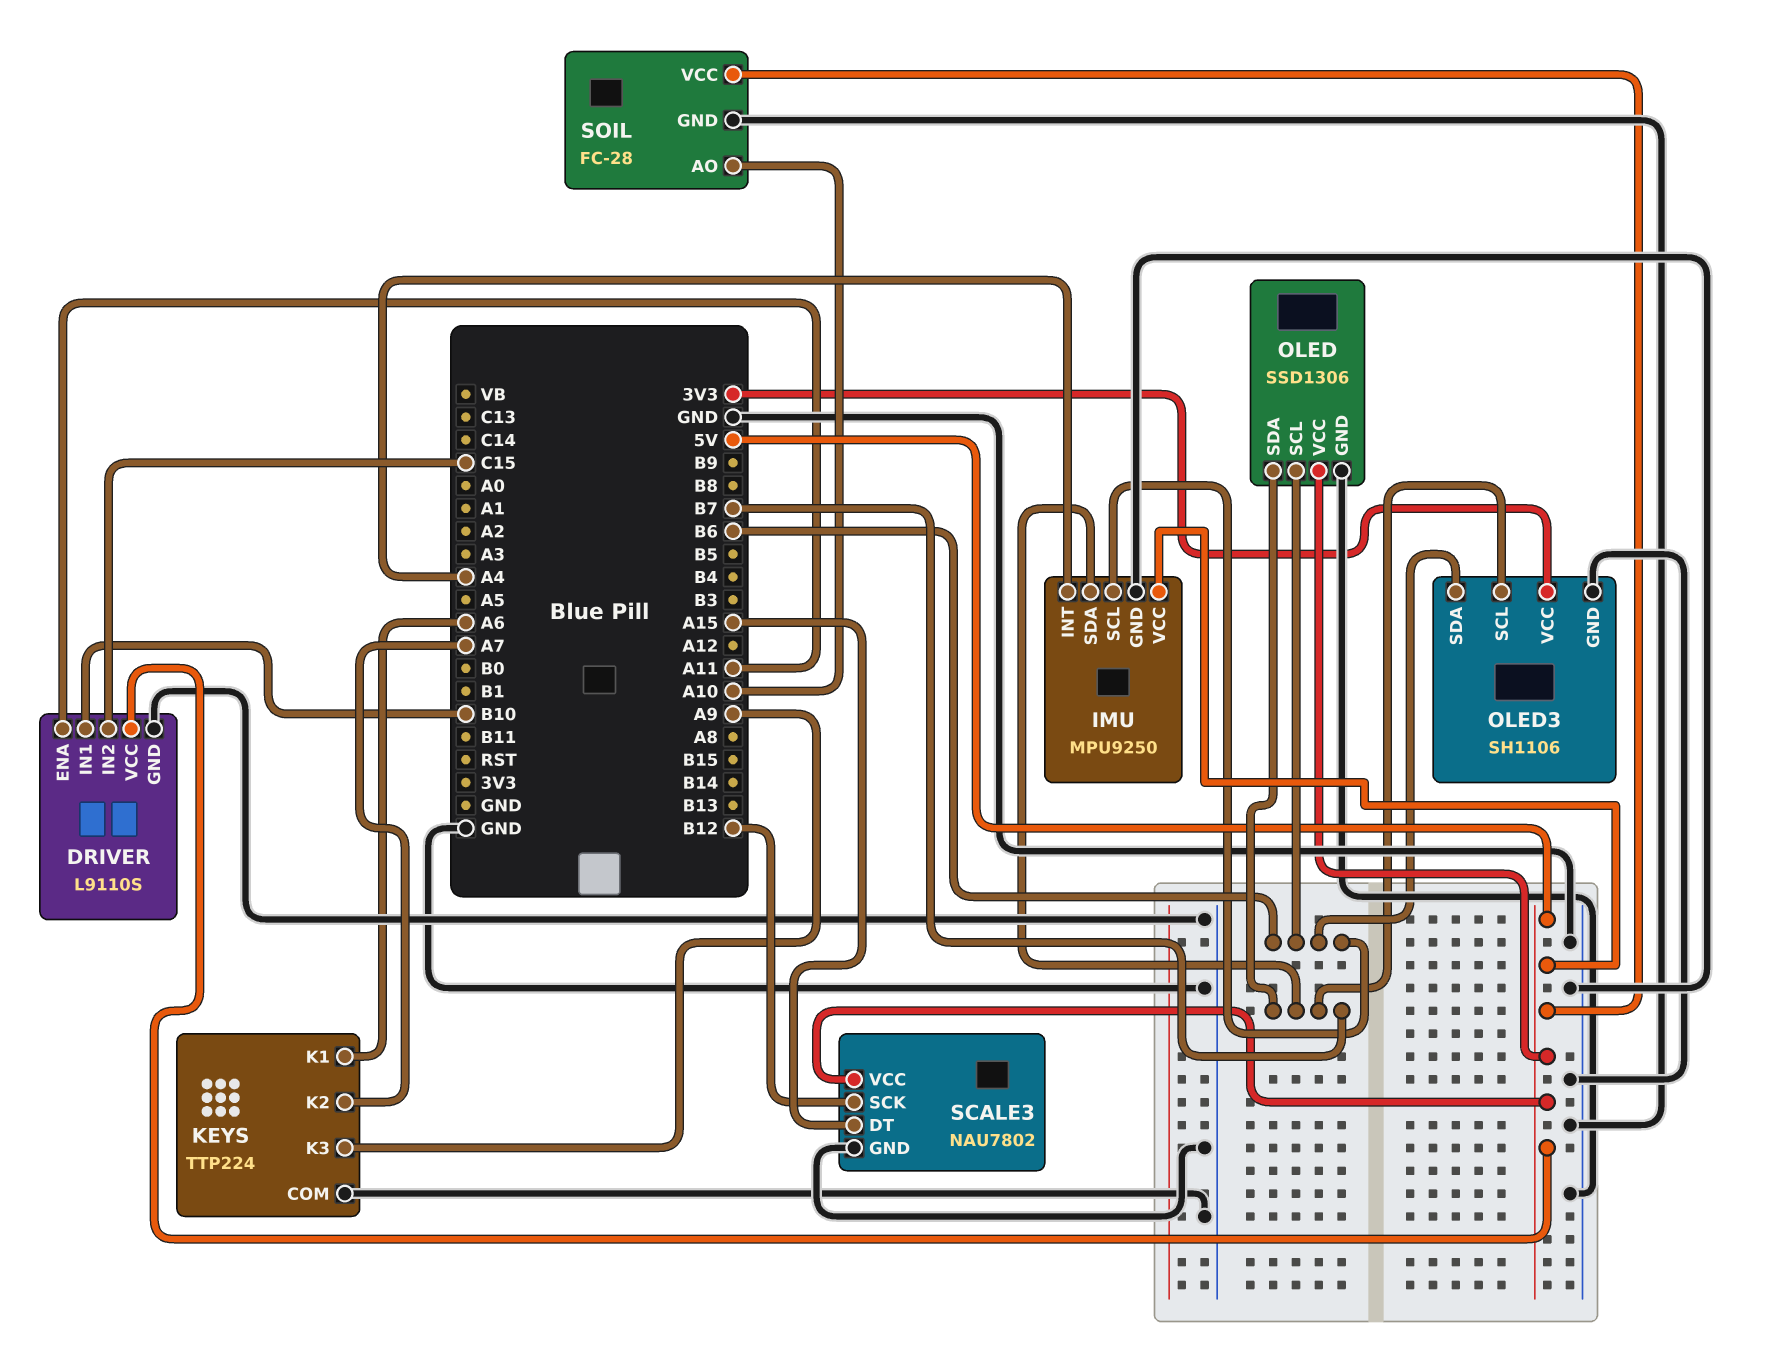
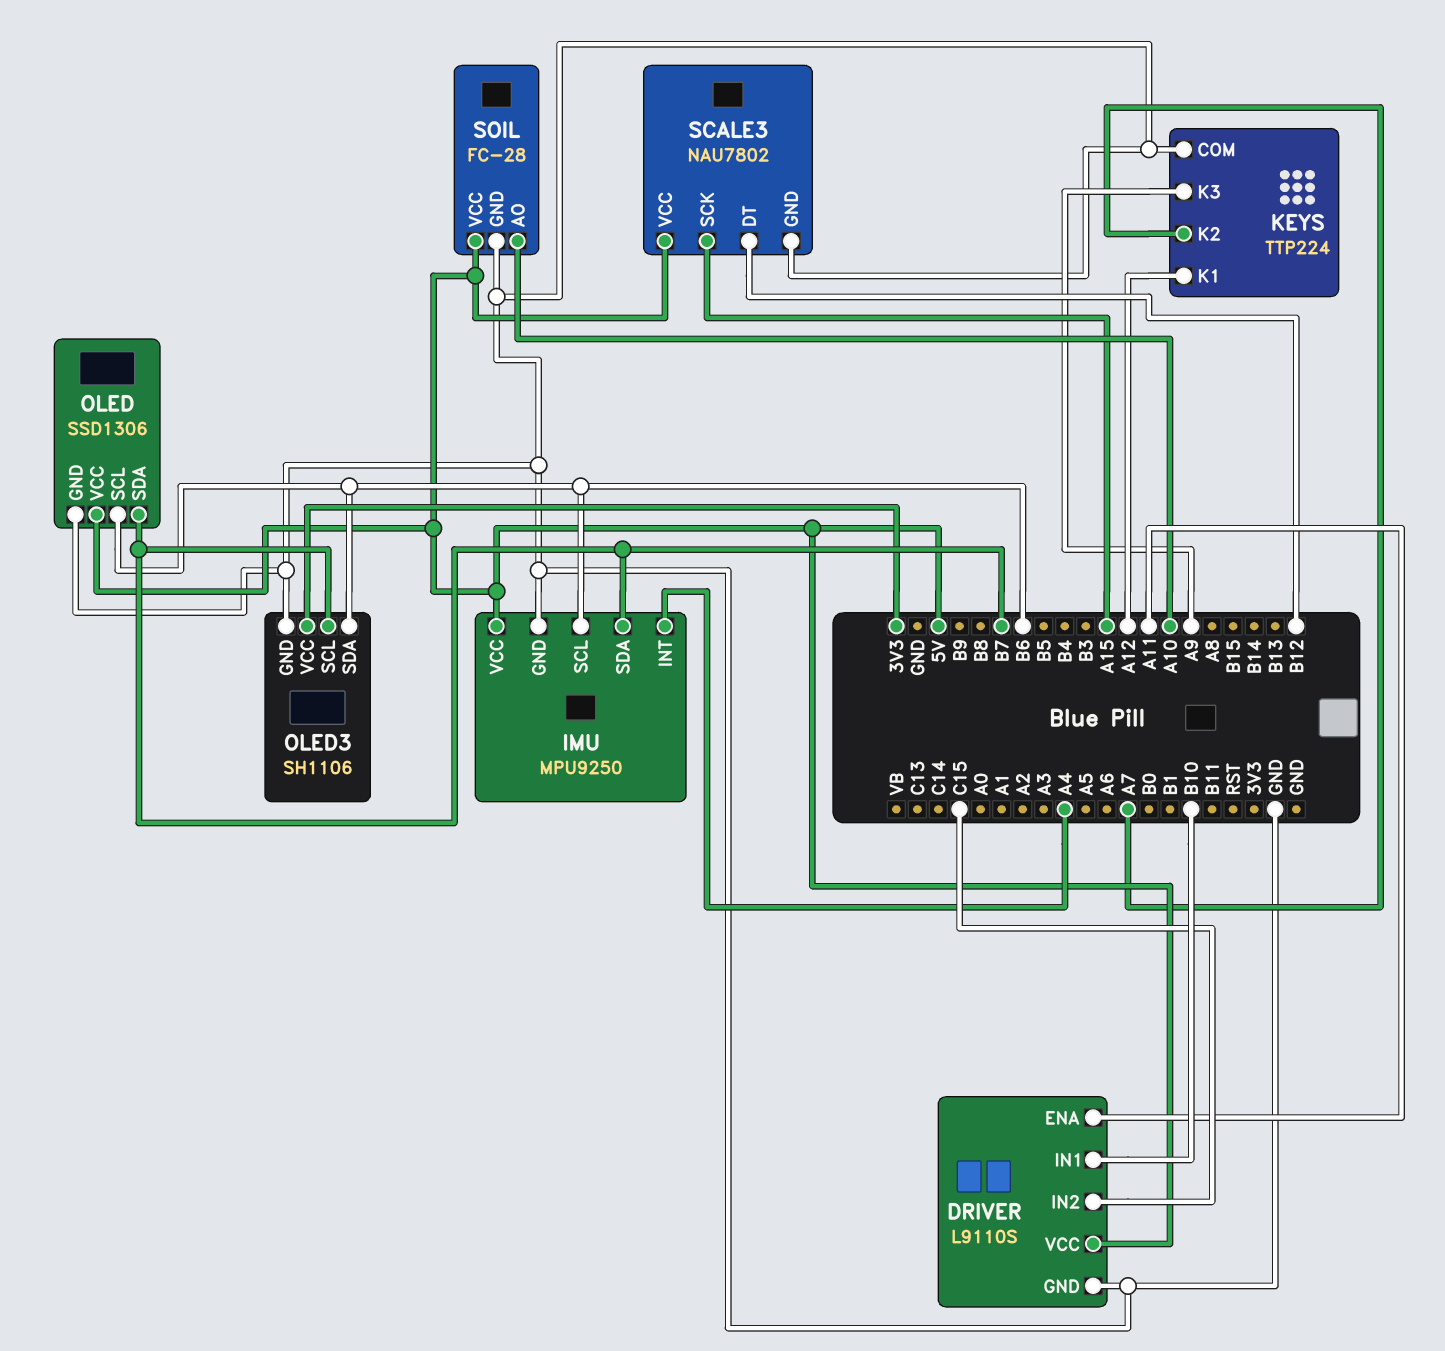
KEYS pin K1: A6 -> A12
SCALE3 pin DT: A15 -> B12
SCALE3 pin SCK: B12 -> A15

